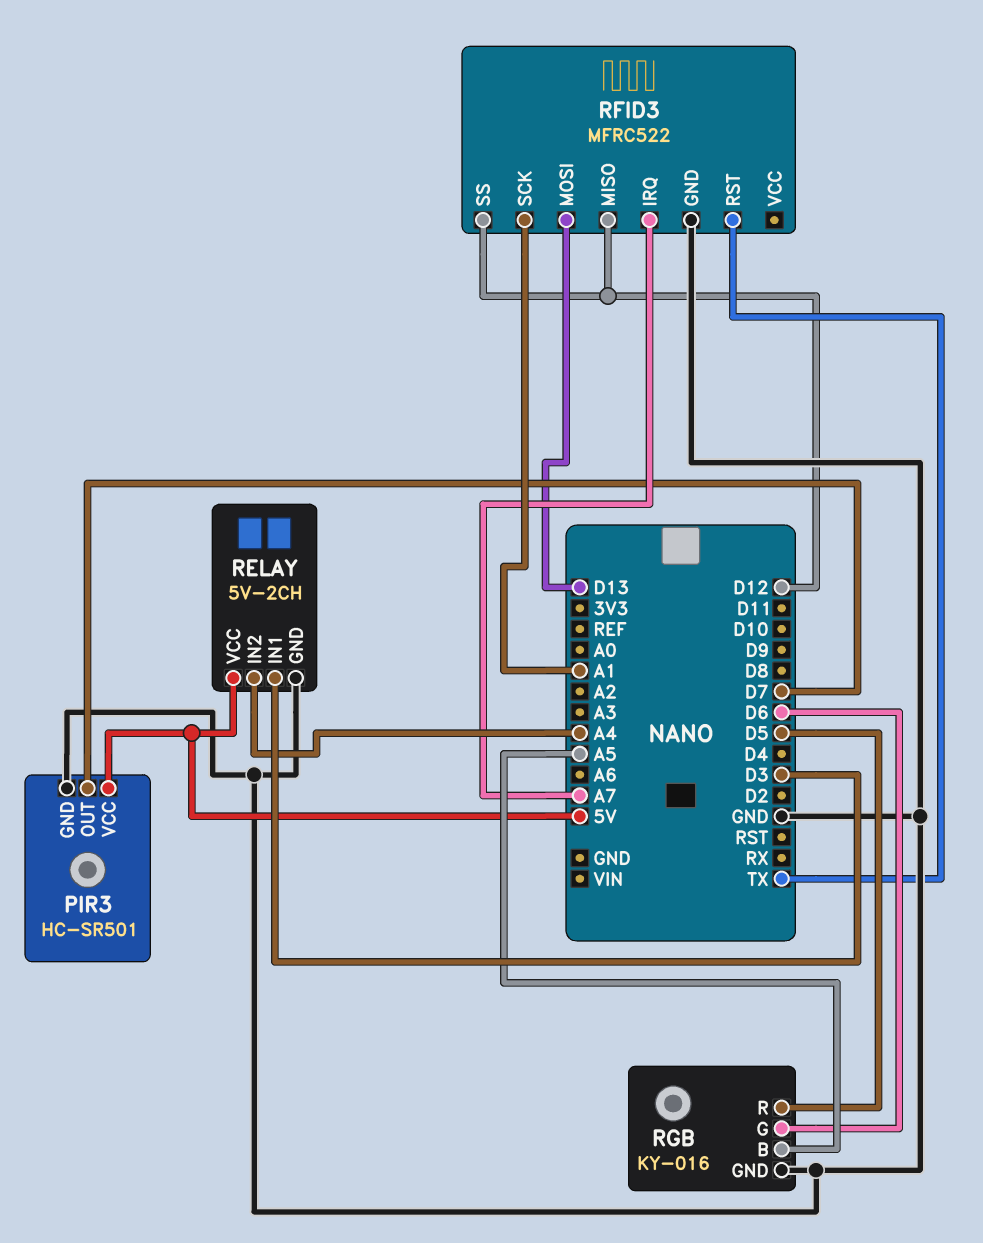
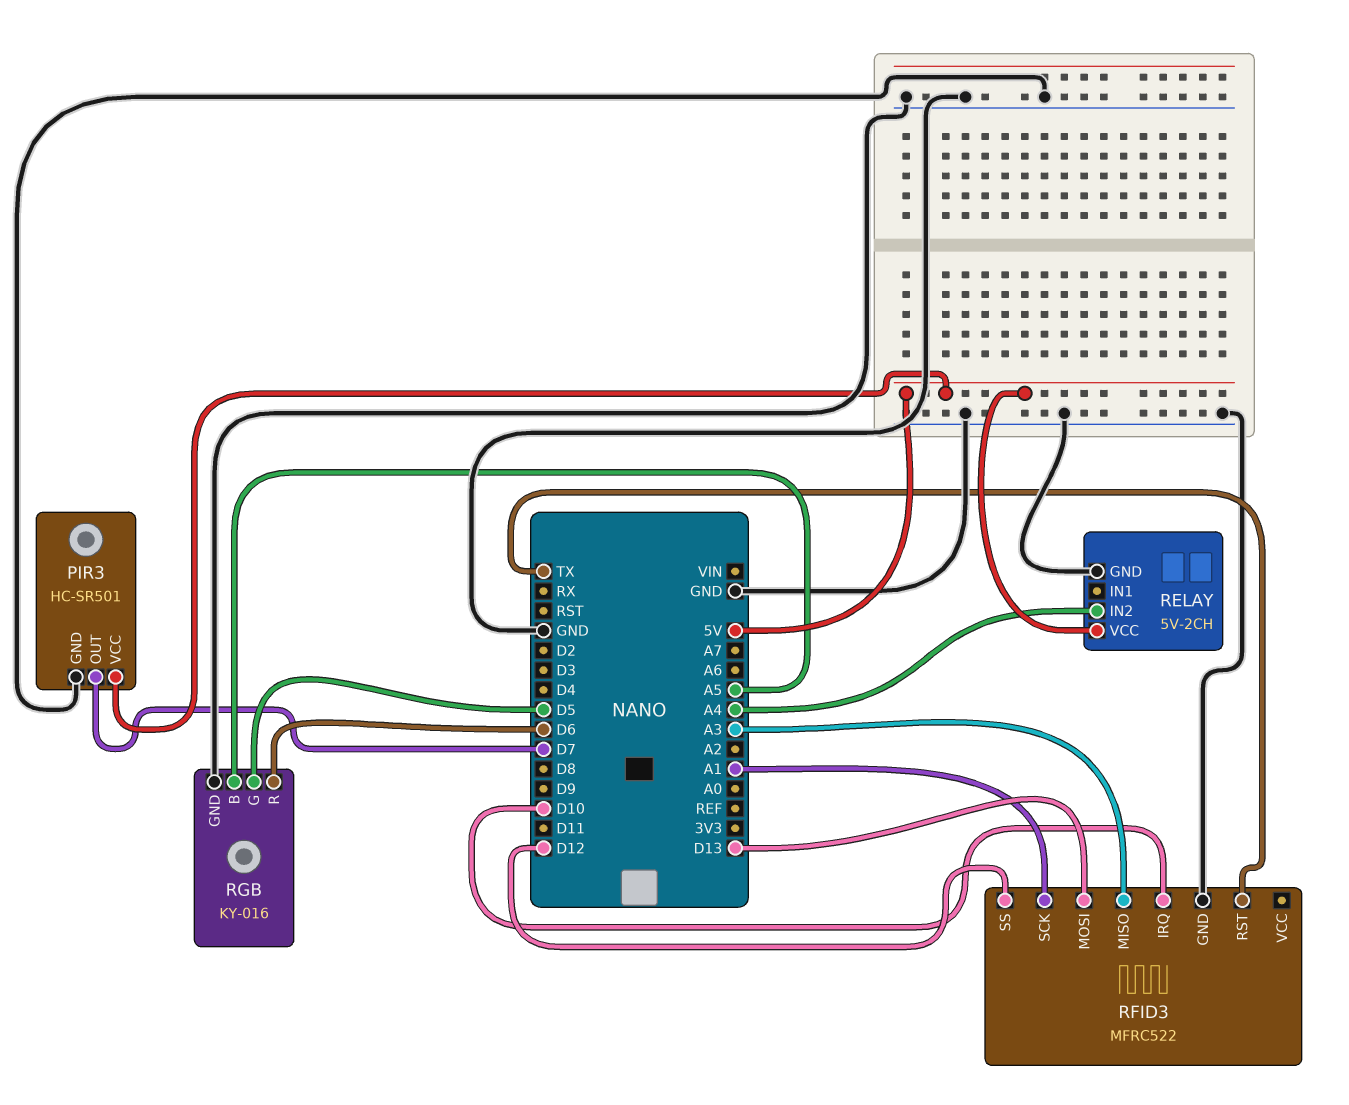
RELAY pin IN1: D3 -> none
RFID3 pin IRQ: A7 -> D10
RFID3 pin MISO: D12 -> A3
RGB pin G: D6 -> D5
RGB pin R: D5 -> D6

